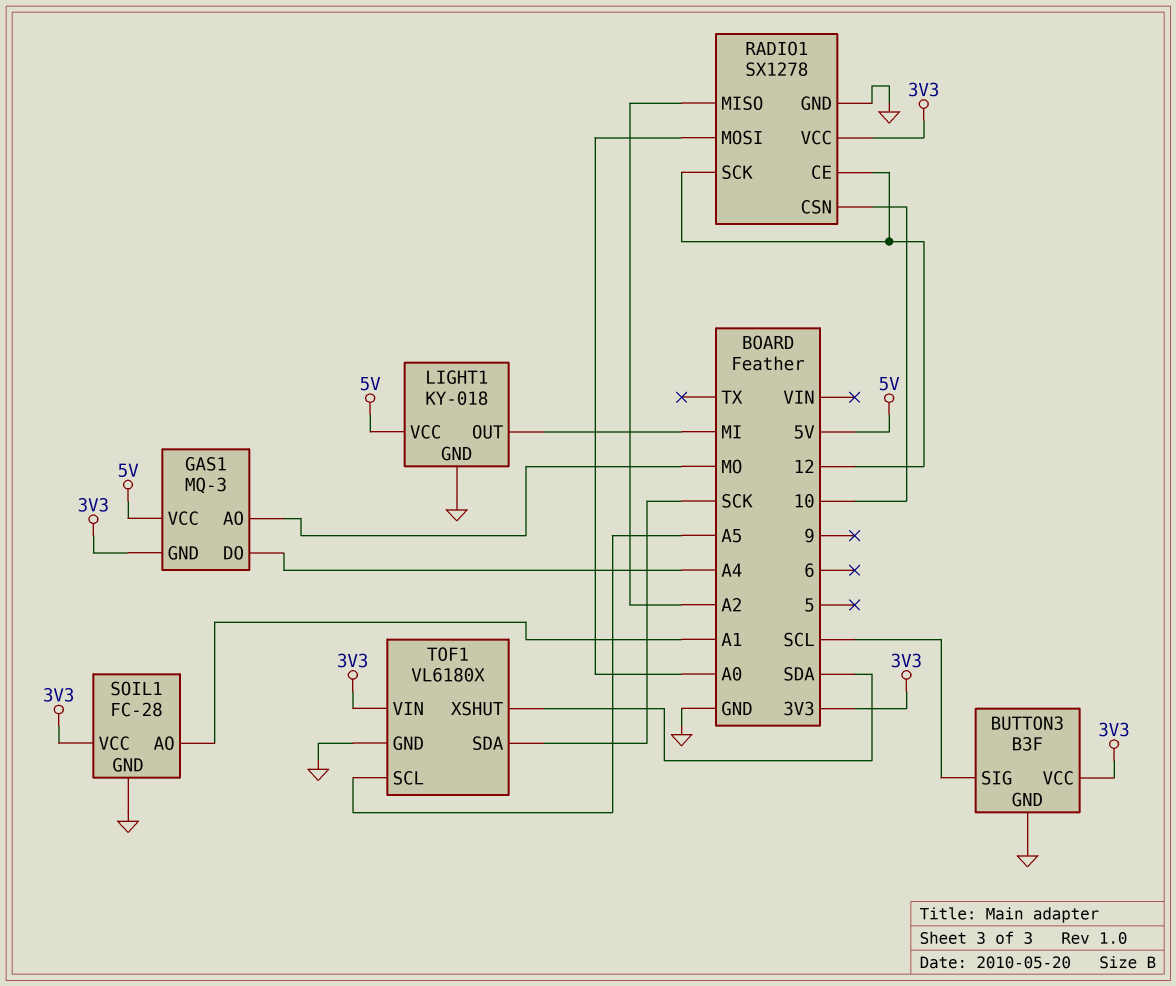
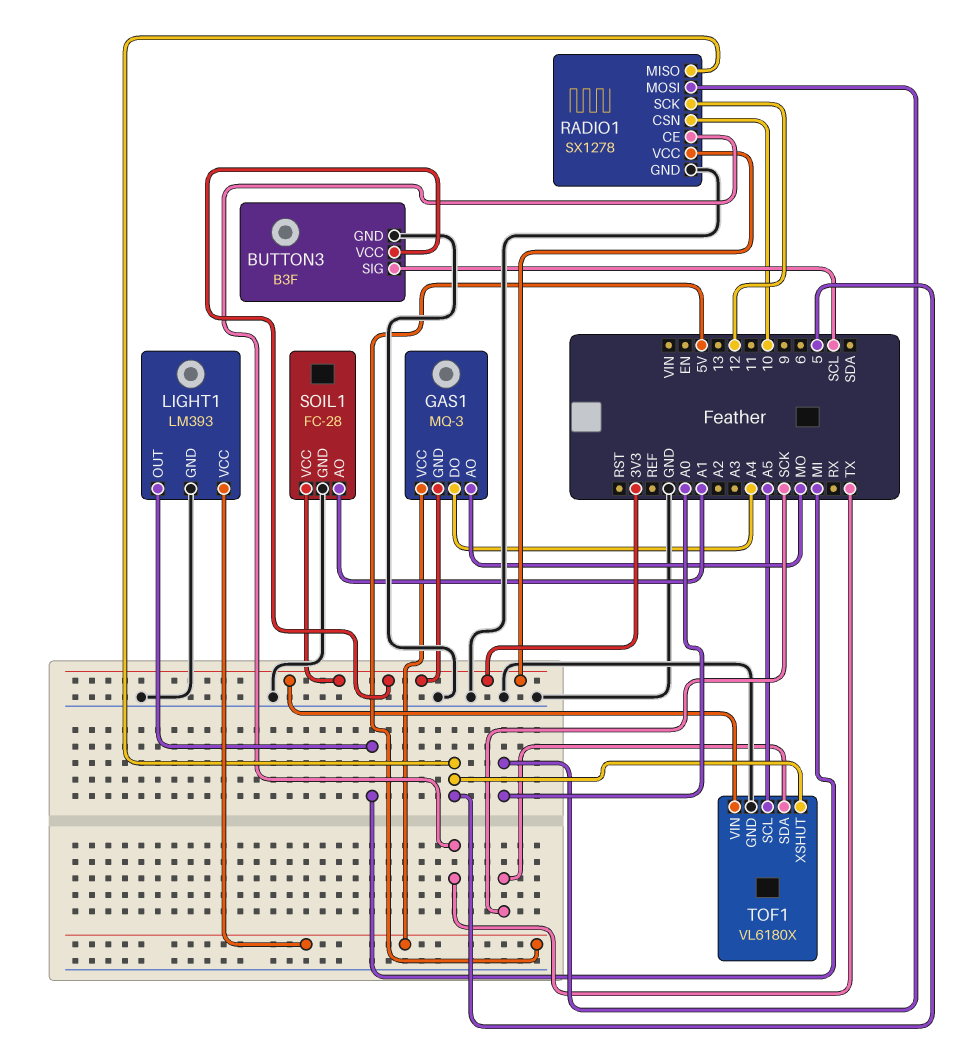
LIGHT1: KY-018 -> LM393
RADIO1 pin CE: 12 -> TX
RADIO1 pin MISO: A2 -> 5
TOF1 pin XSHUT: SDA -> 5

